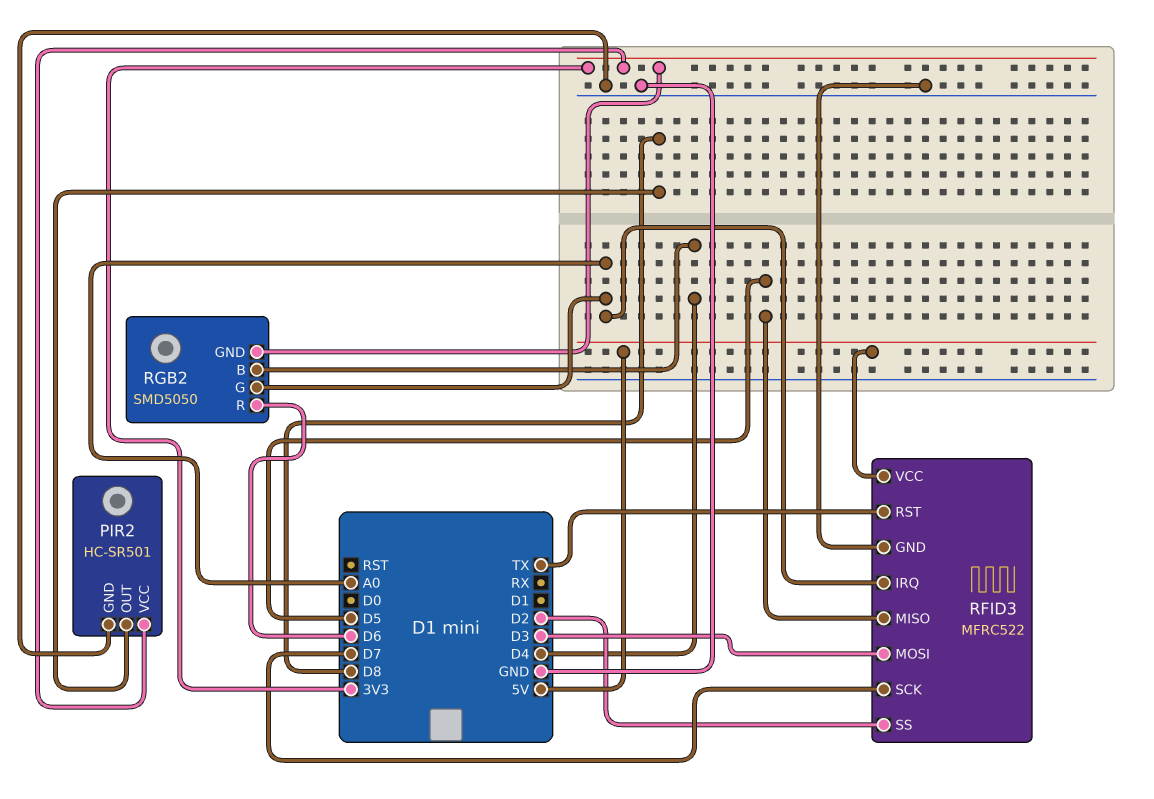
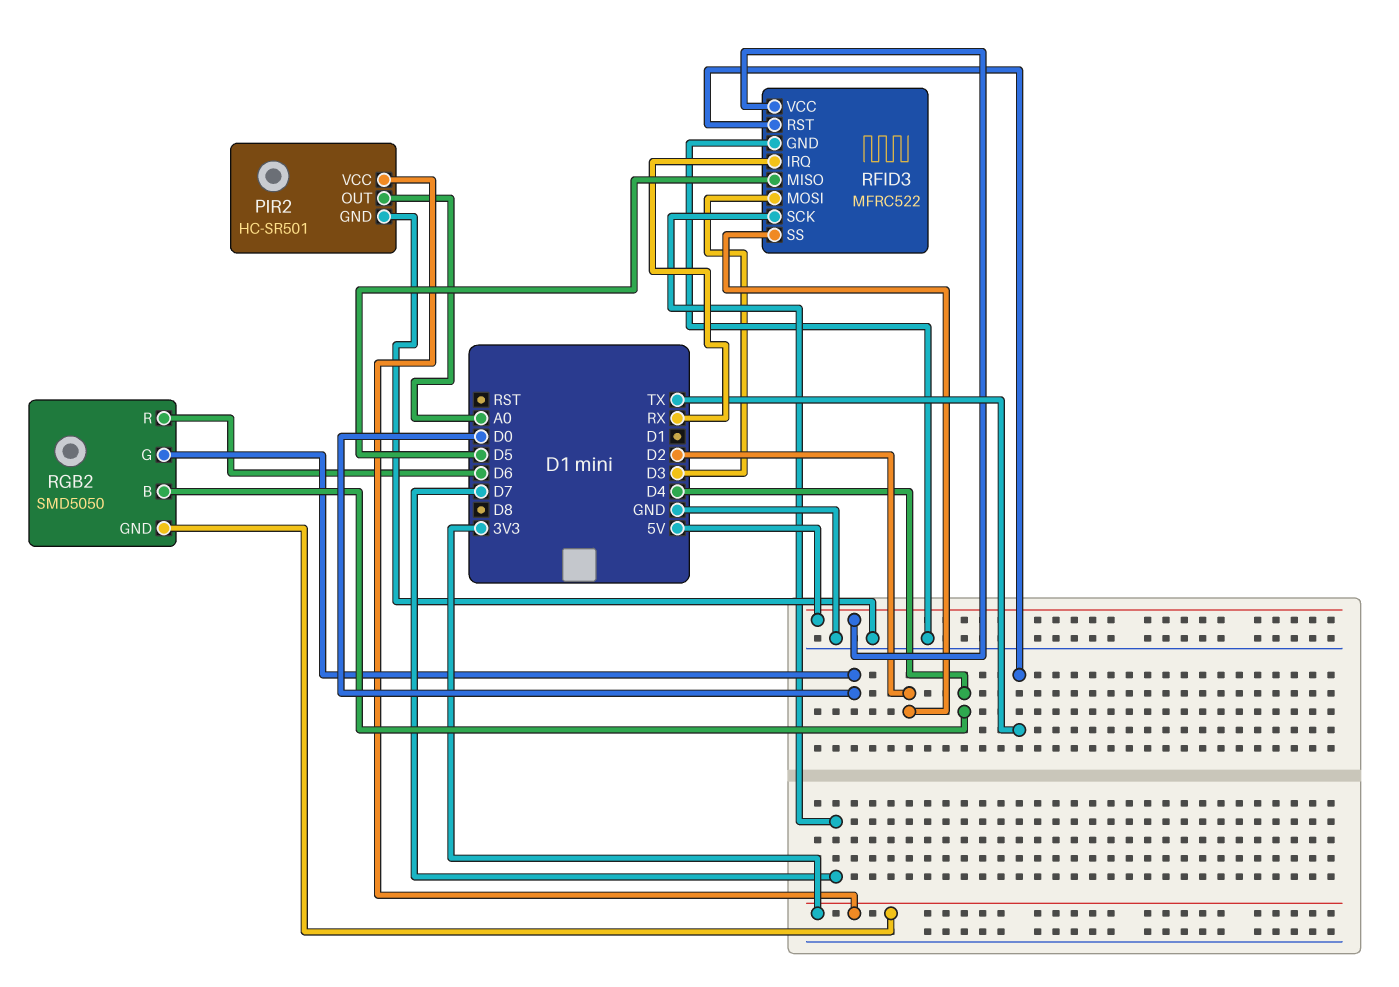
PIR2 pin OUT: D8 -> A0
RFID3 pin IRQ: A0 -> RX
RGB2 pin G: A0 -> D0

